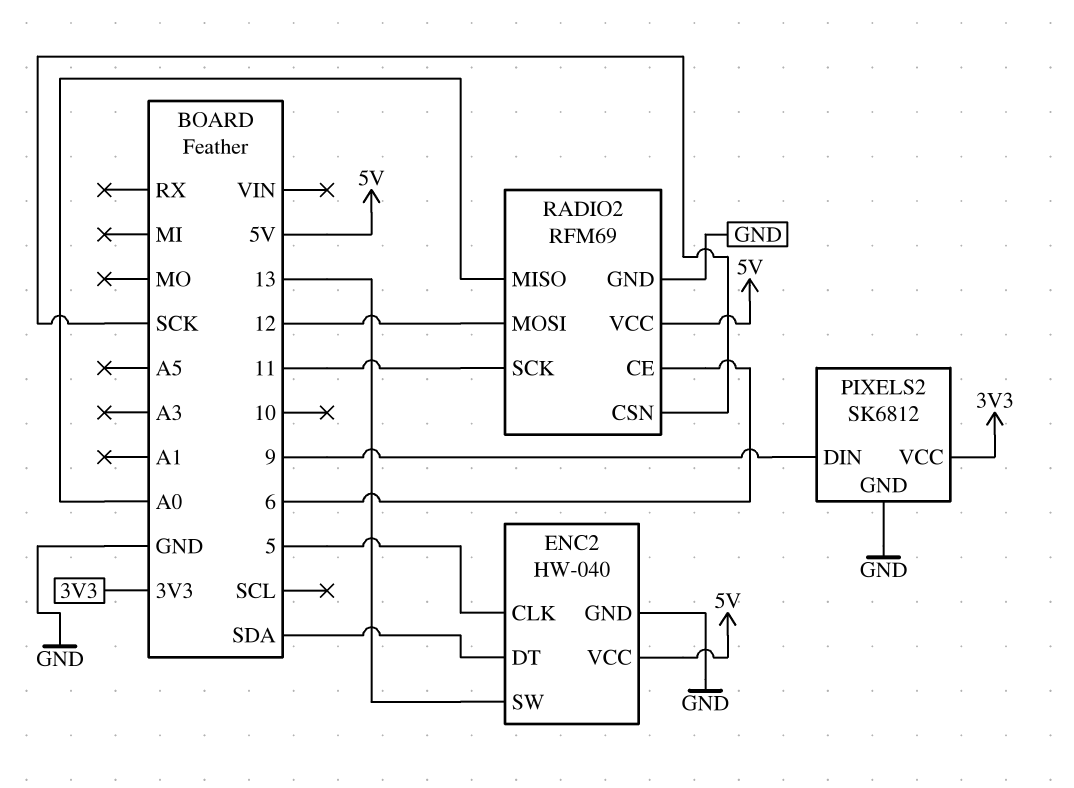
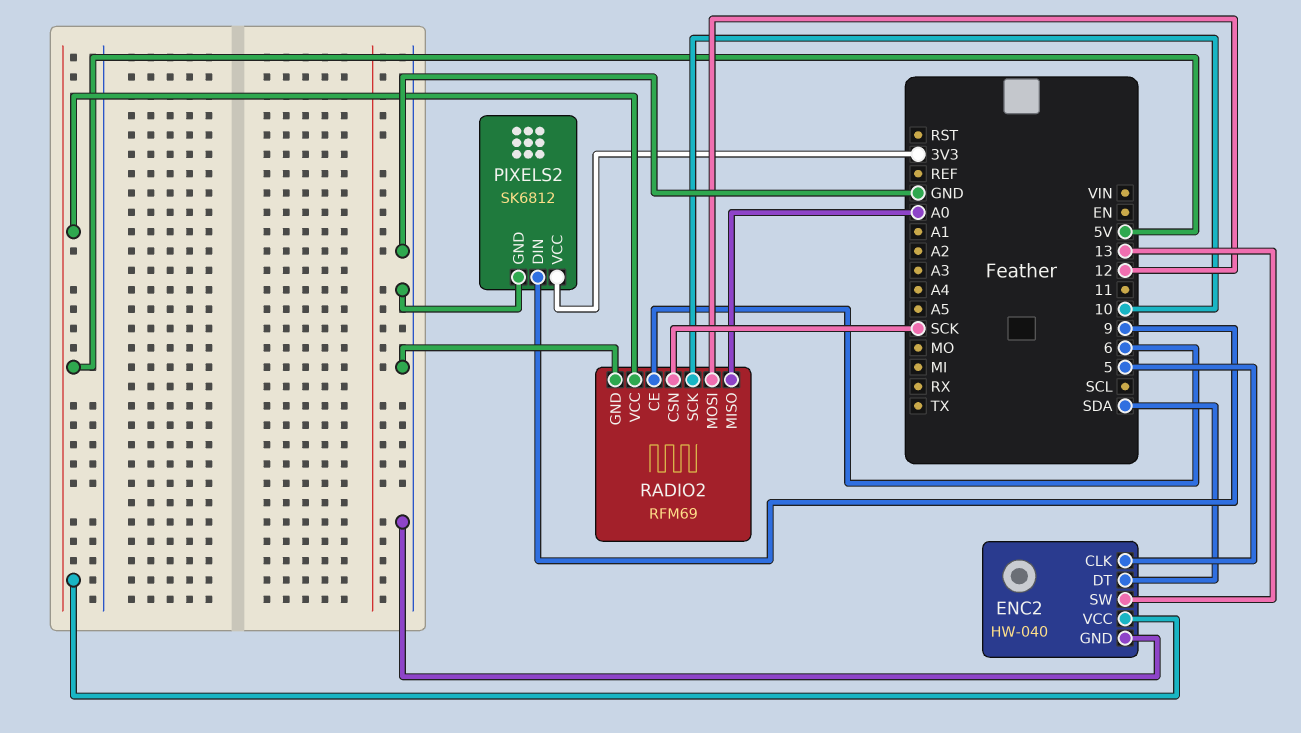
RADIO2 pin SCK: 11 -> 10

